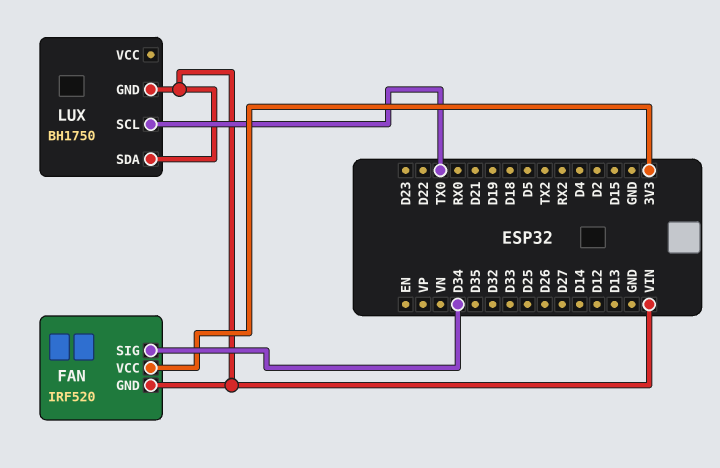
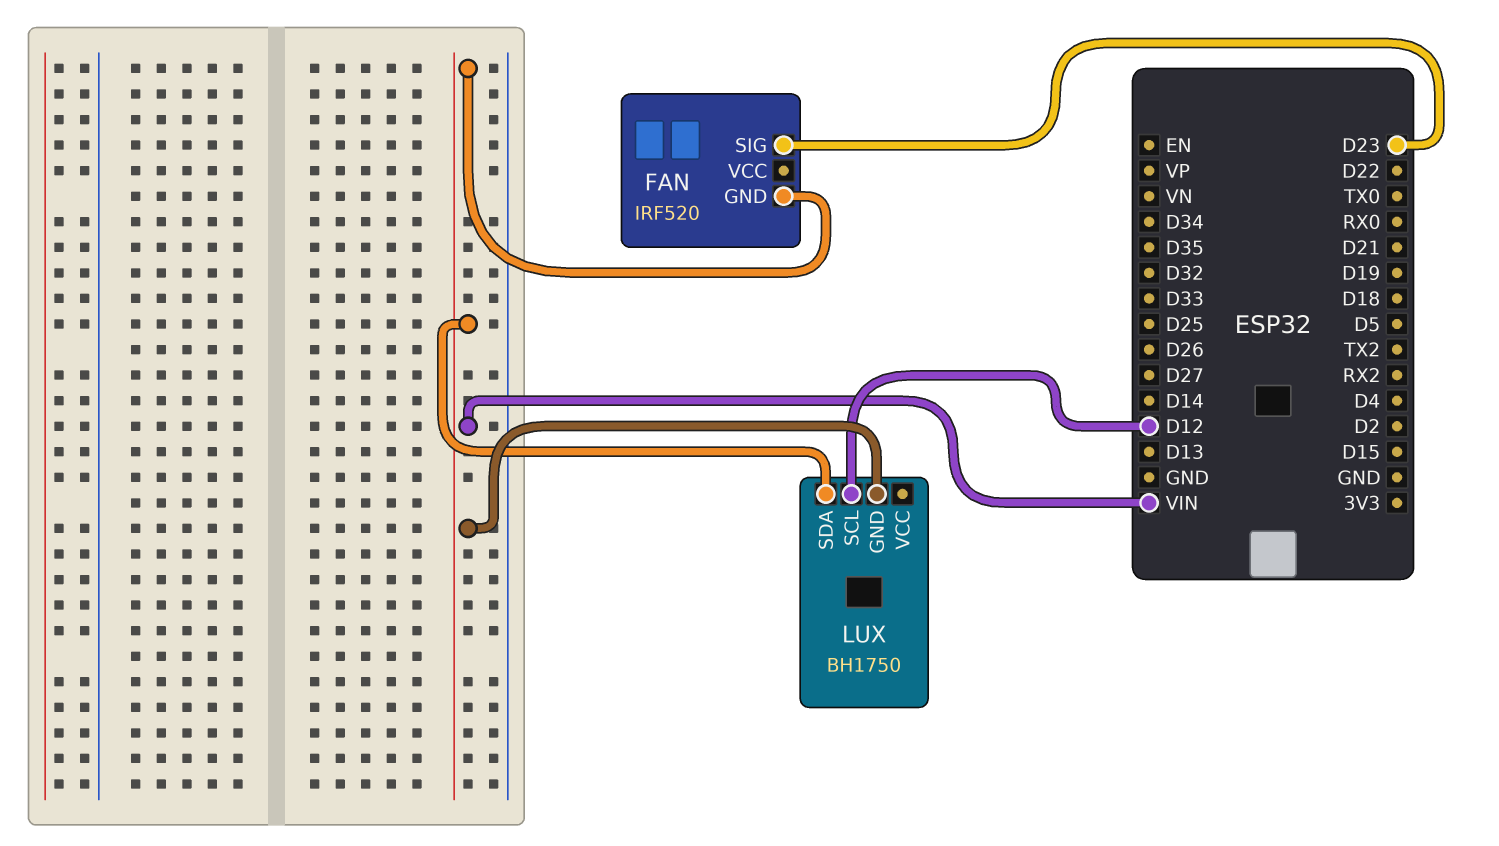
FAN pin SIG: D34 -> D23
FAN pin VCC: 3V3 -> none
LUX pin SCL: TX0 -> D12

